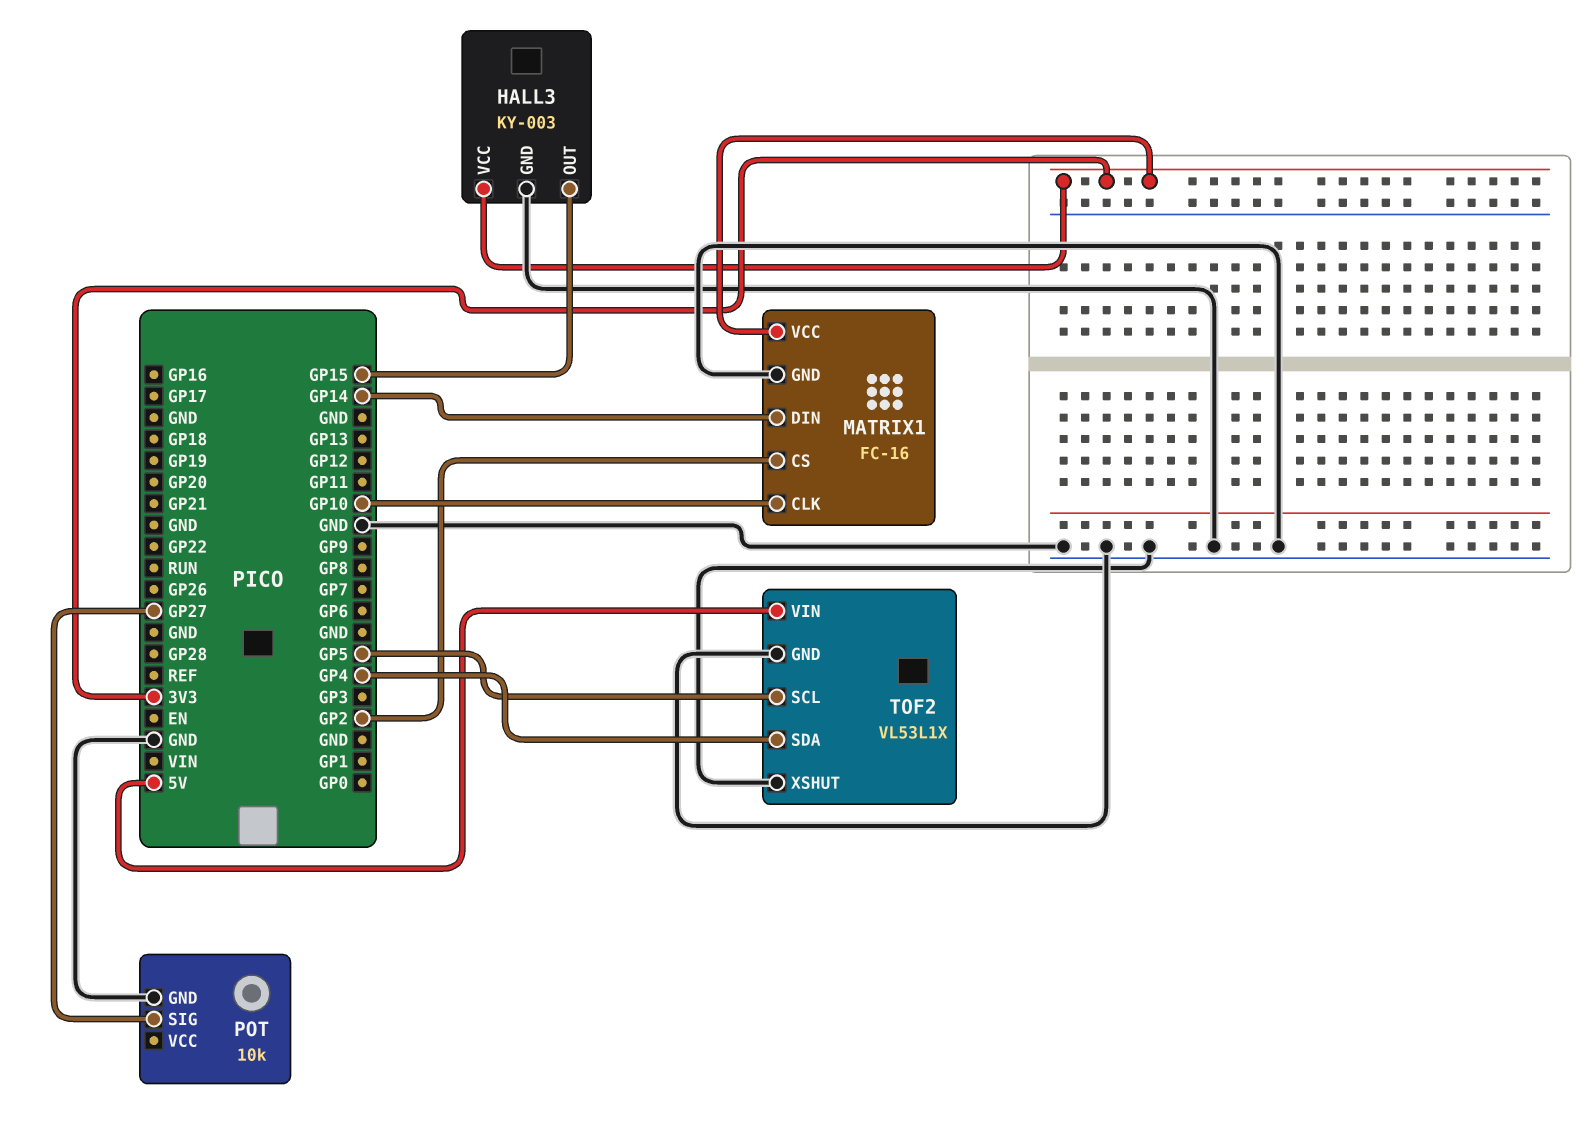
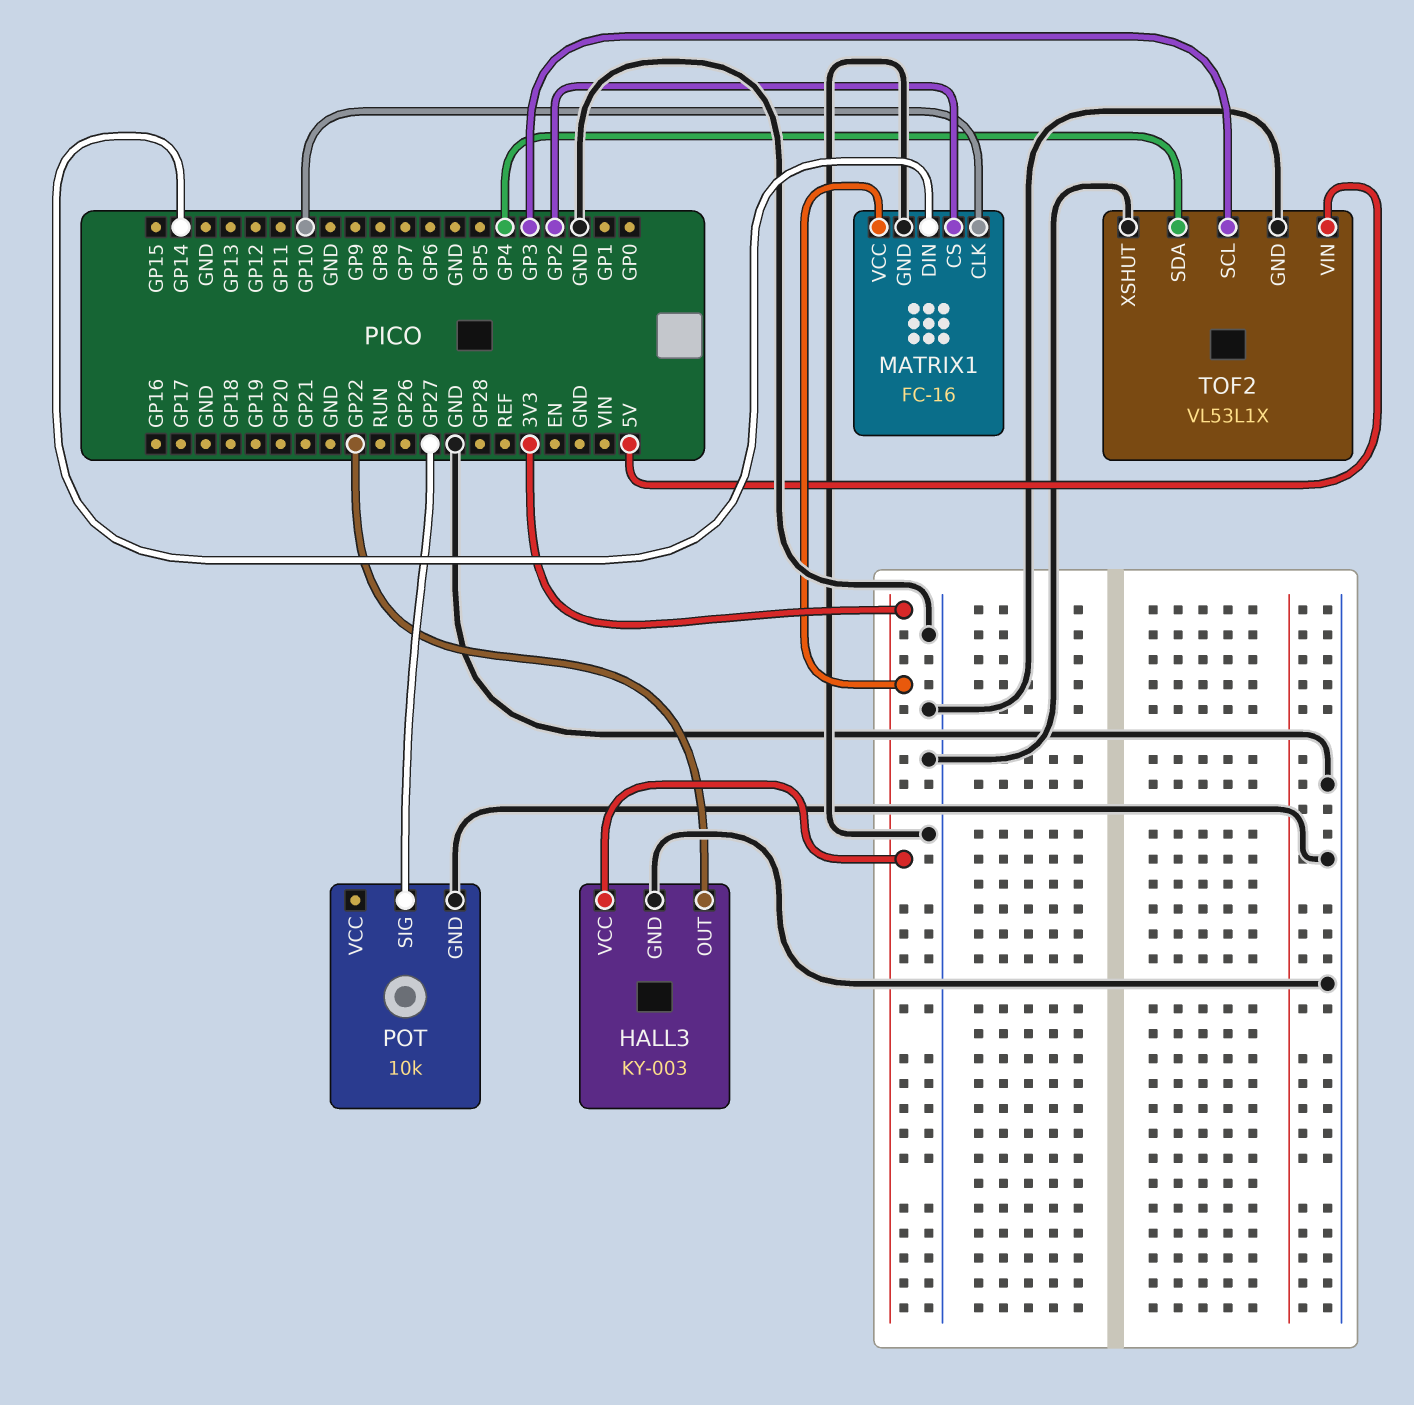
HALL3 pin OUT: GP15 -> GP22
TOF2 pin SCL: GP5 -> GP3

